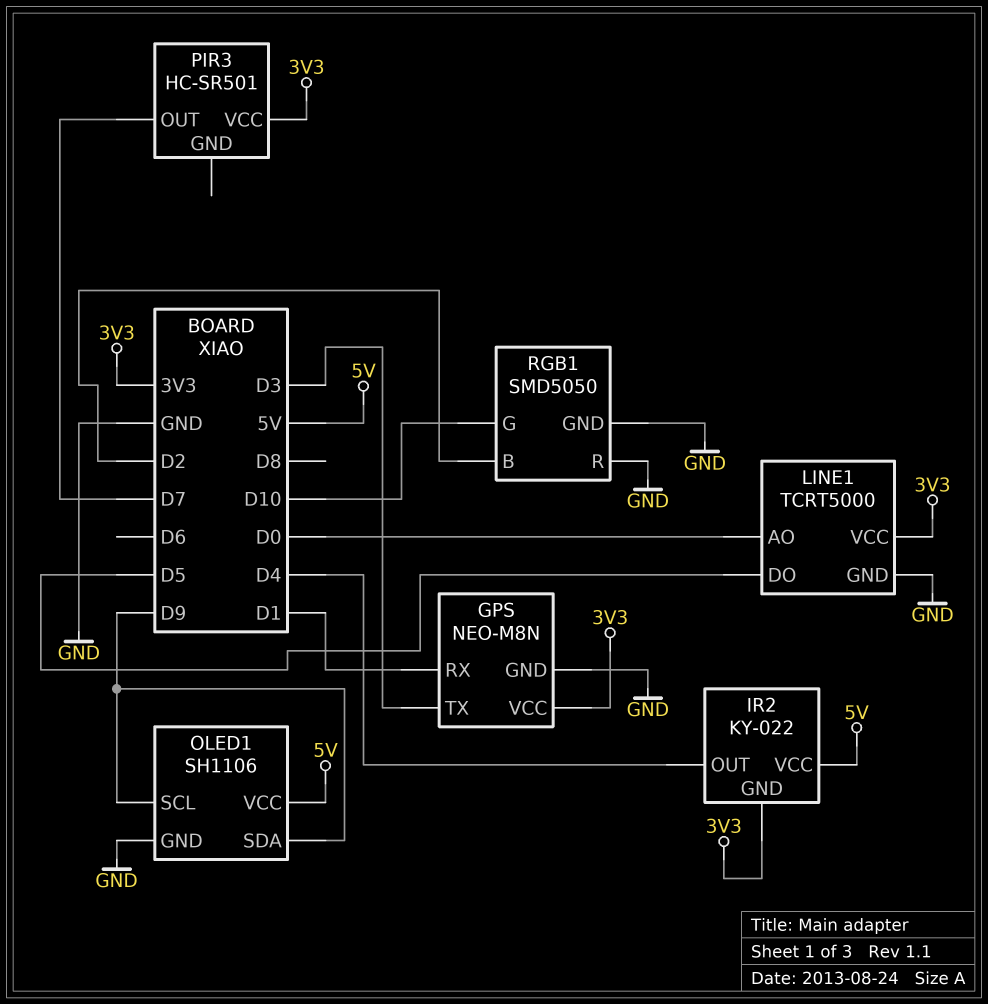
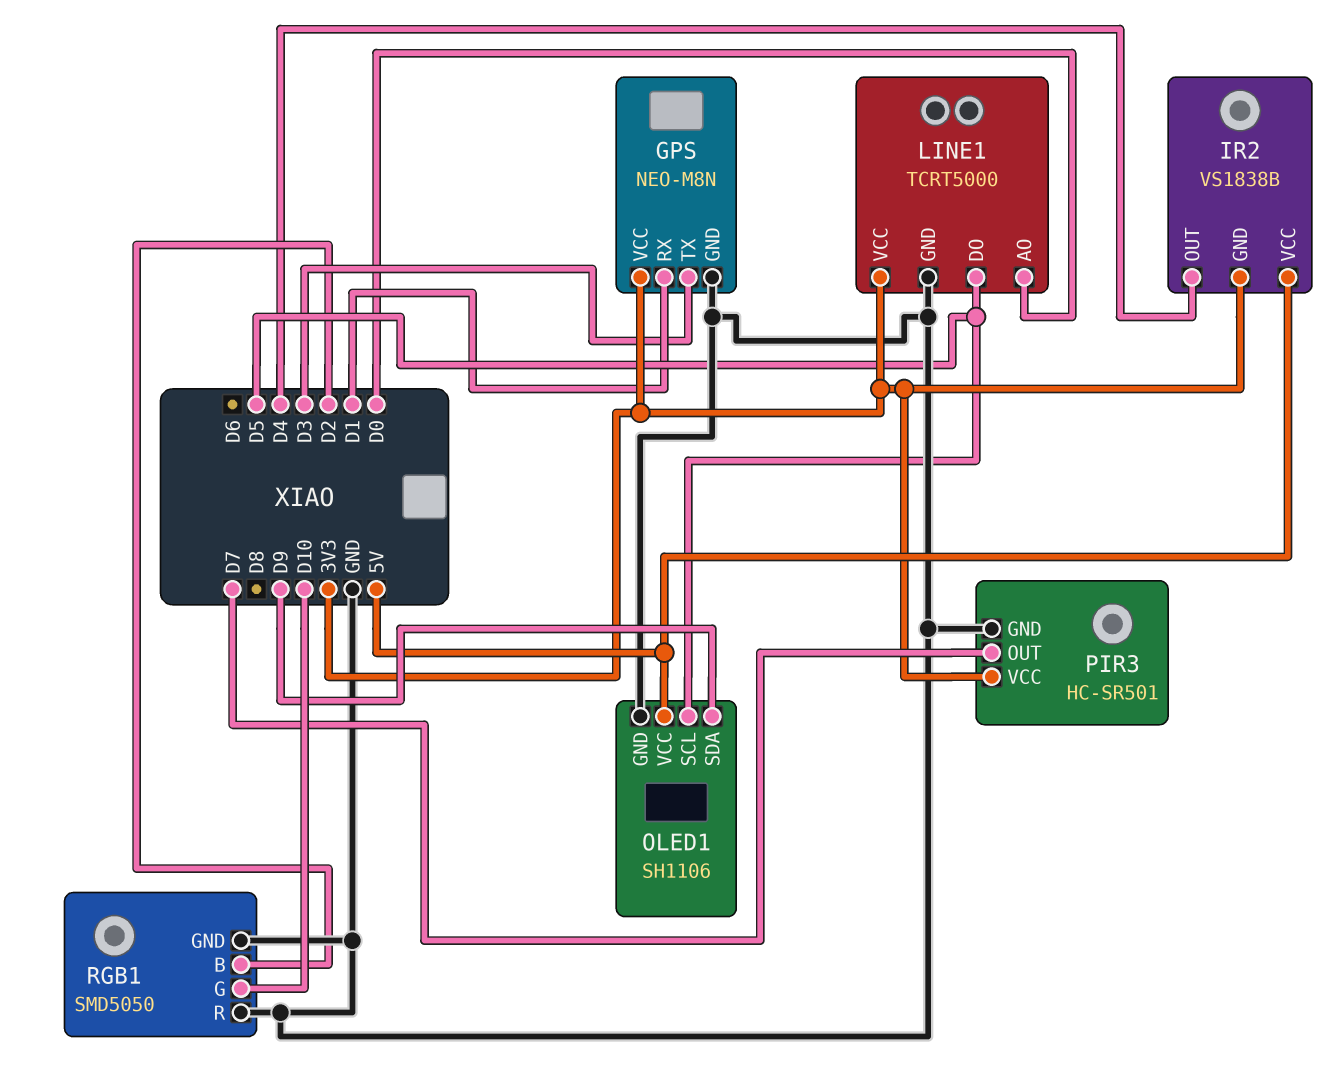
IR2: KY-022 -> VS1838B
OLED1 pin SCL: D9 -> D5
PIR3 pin GND: none -> GND

